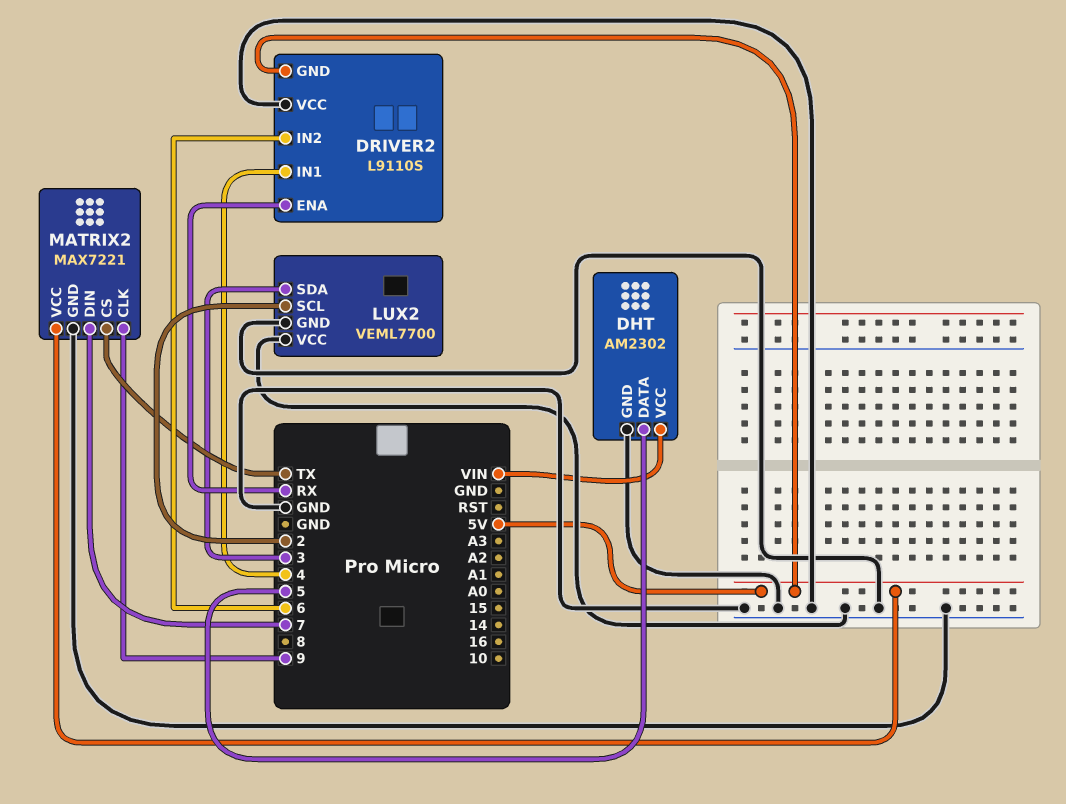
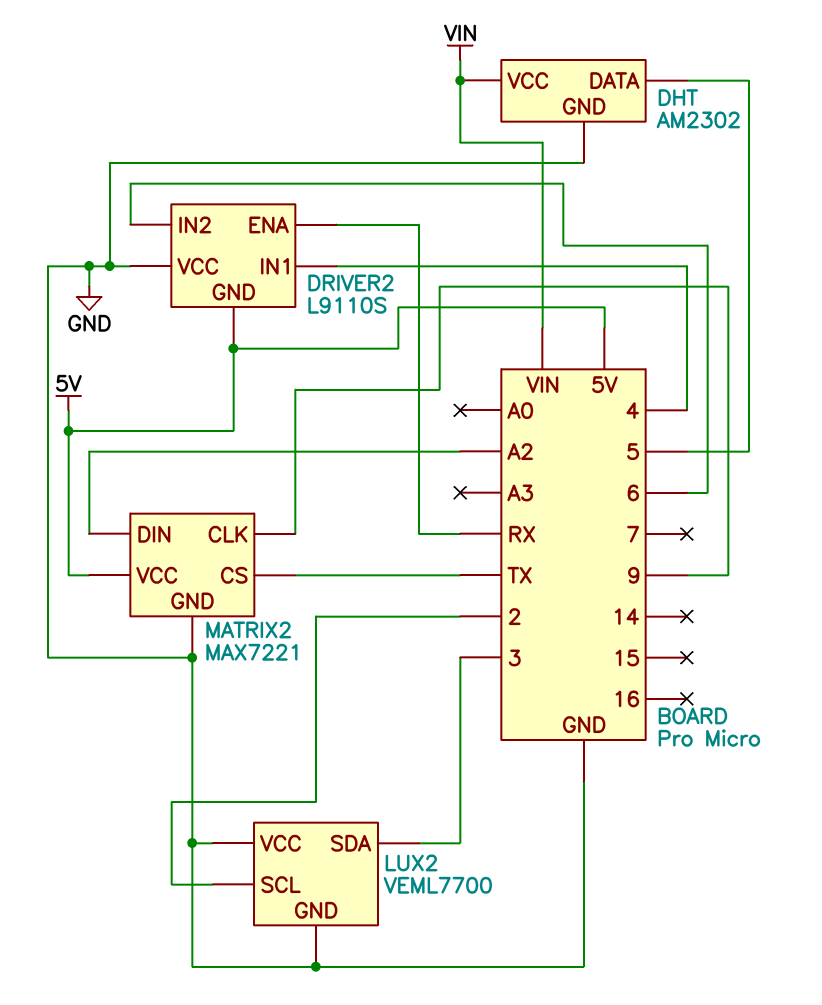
MATRIX2 pin DIN: 7 -> A2

